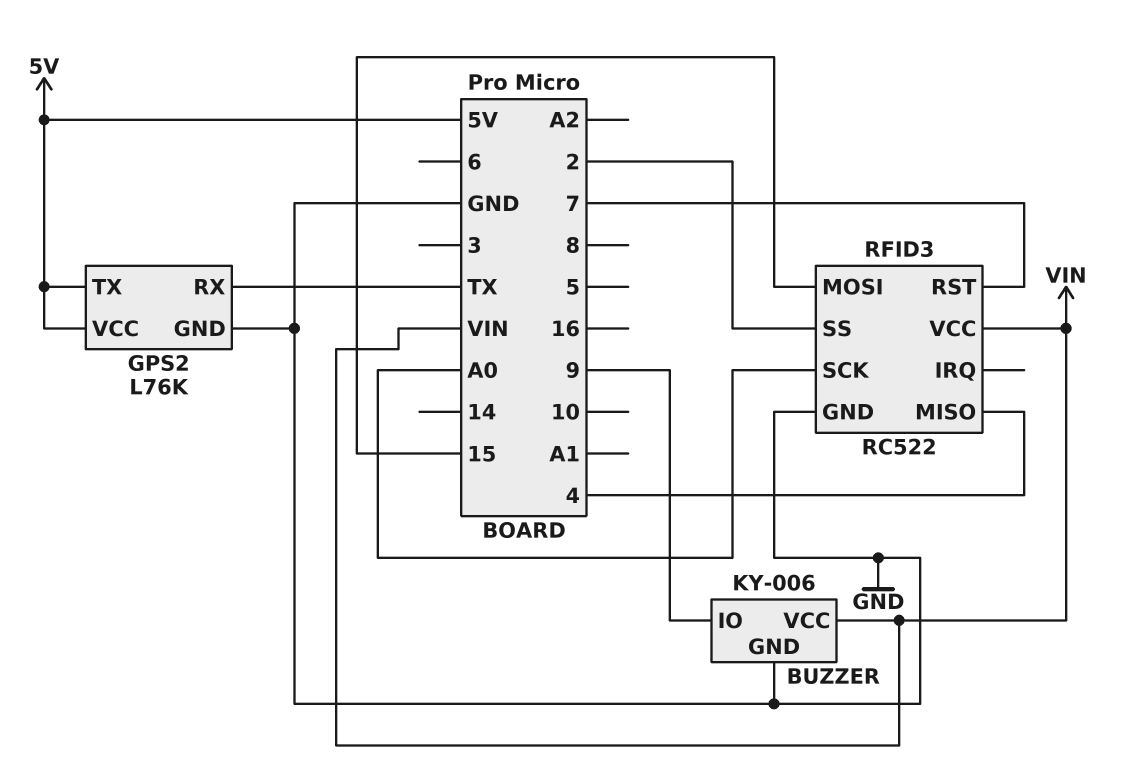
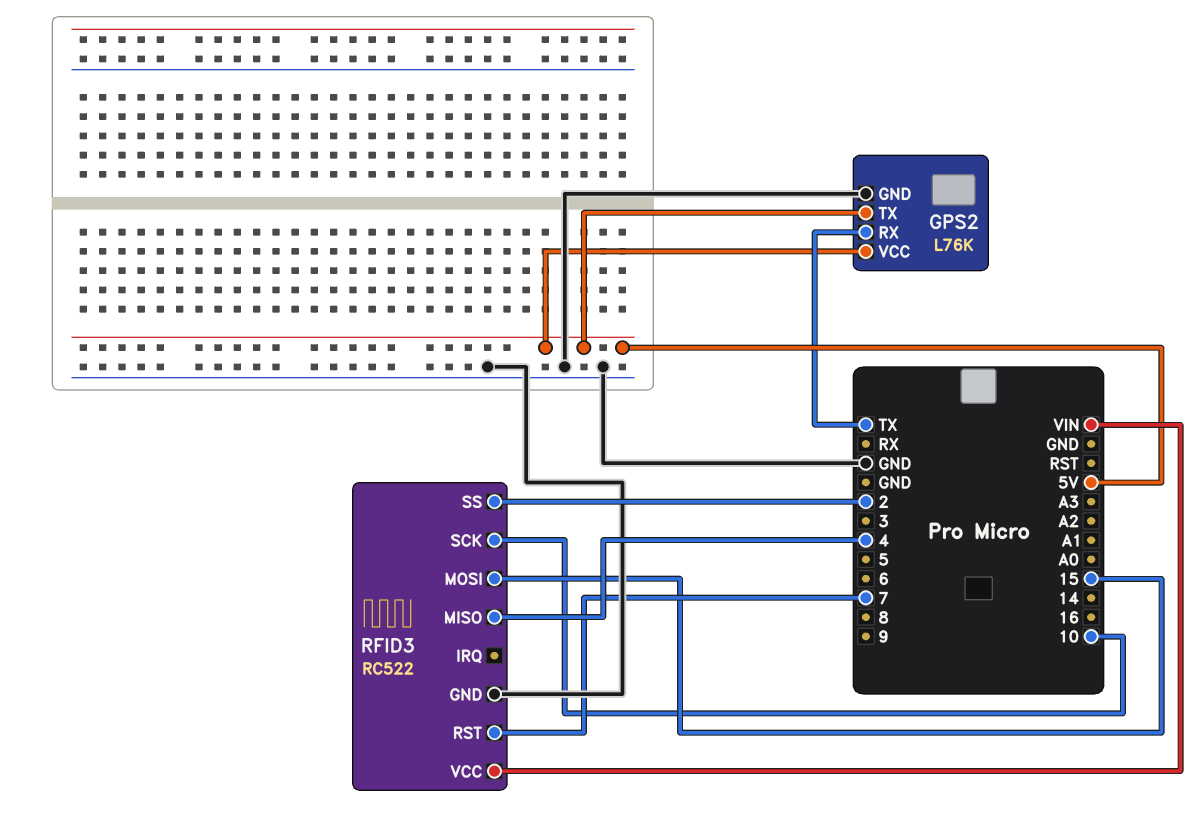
BUZZER: KY-006 -> none
BUZZER pin GND: GND -> none
BUZZER pin IO: 9 -> none
BUZZER pin VCC: VIN -> none
RFID3 pin SCK: A0 -> 10

